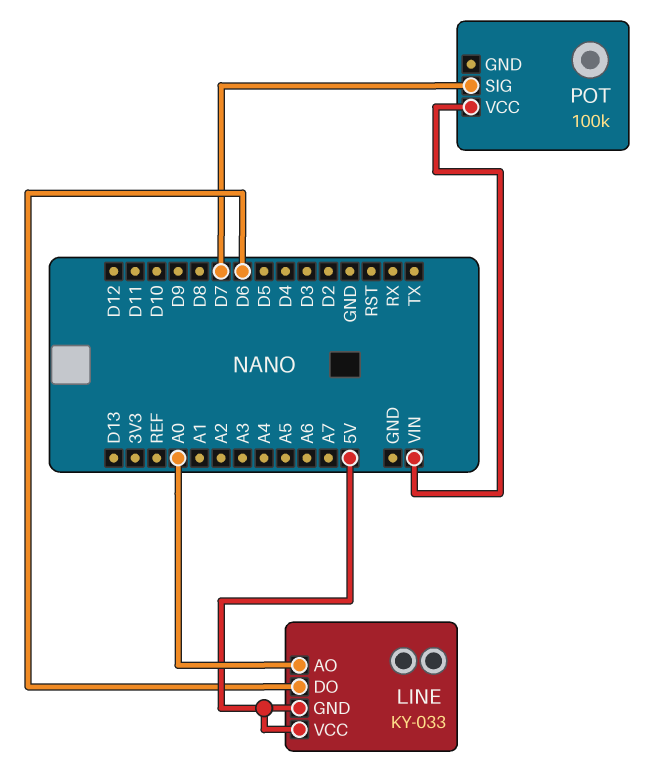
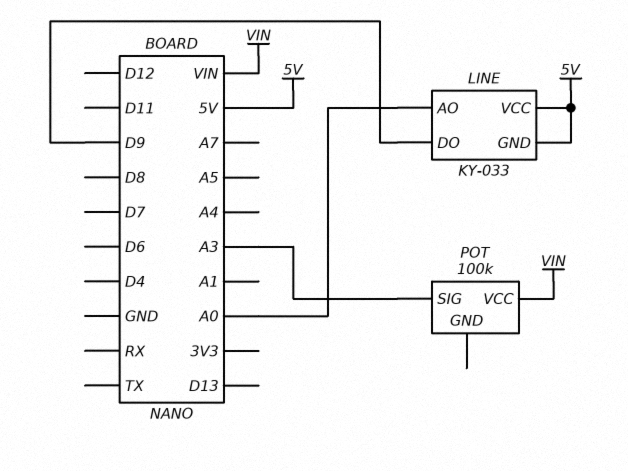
LINE pin DO: D6 -> D9
POT pin SIG: D7 -> A3

